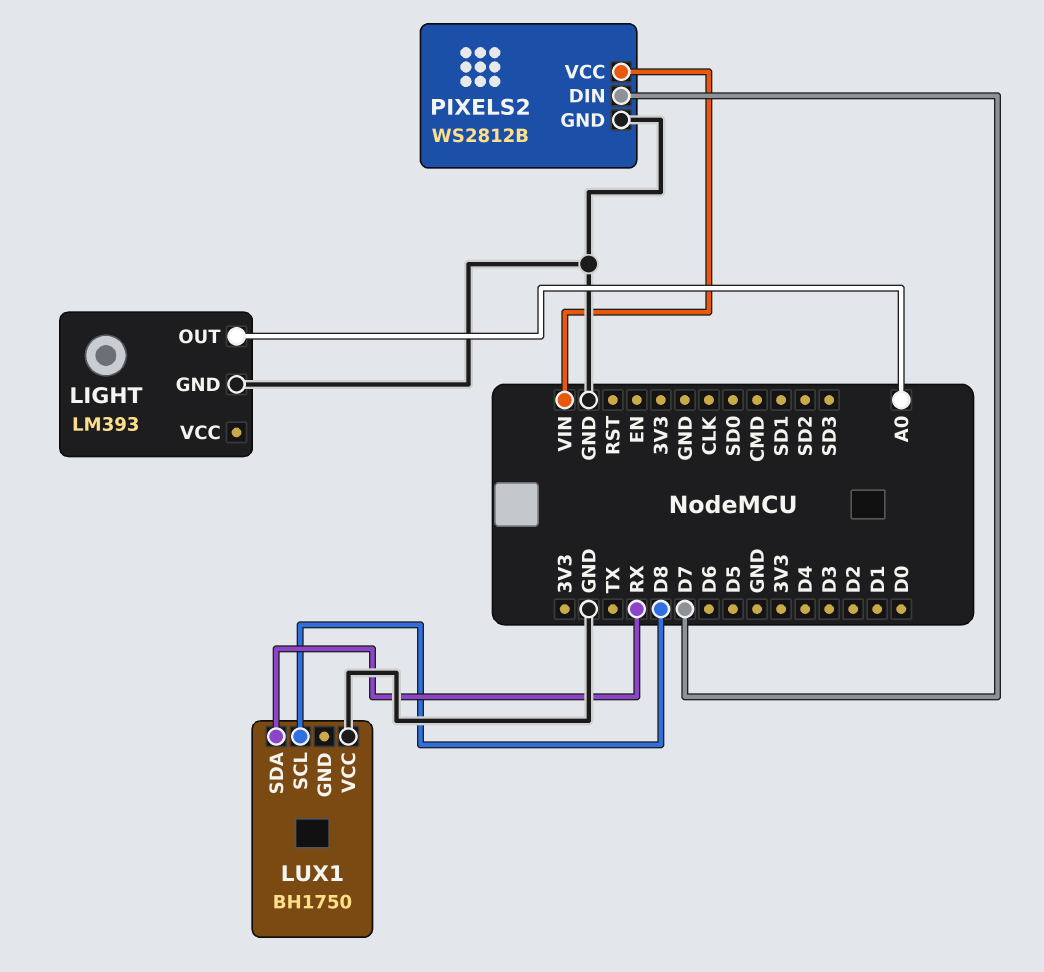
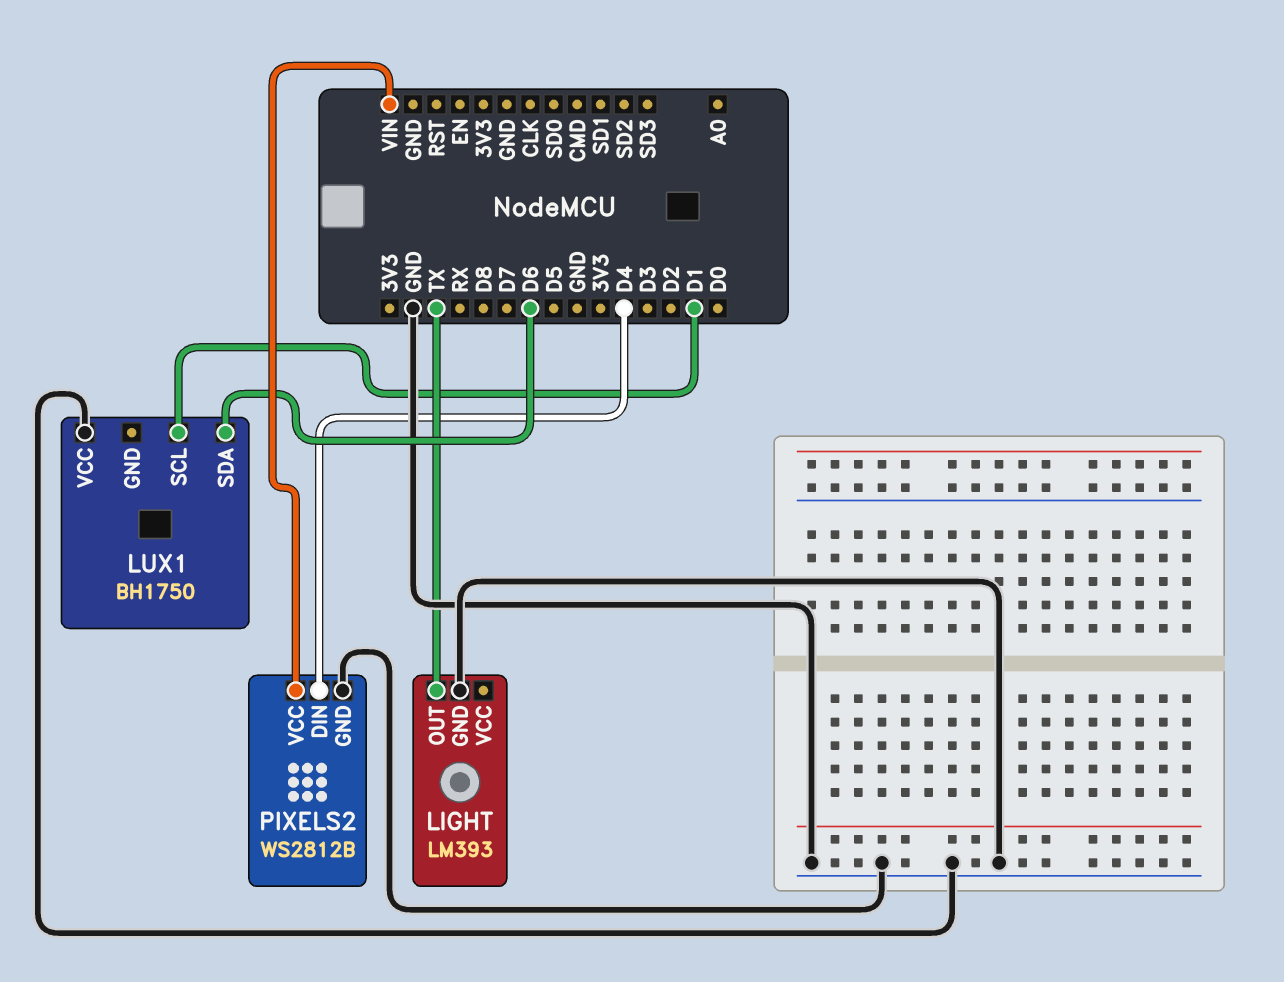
LIGHT pin OUT: A0 -> TX
LUX1 pin SCL: D8 -> D1
LUX1 pin SDA: RX -> D6
PIXELS2 pin DIN: D7 -> D4

